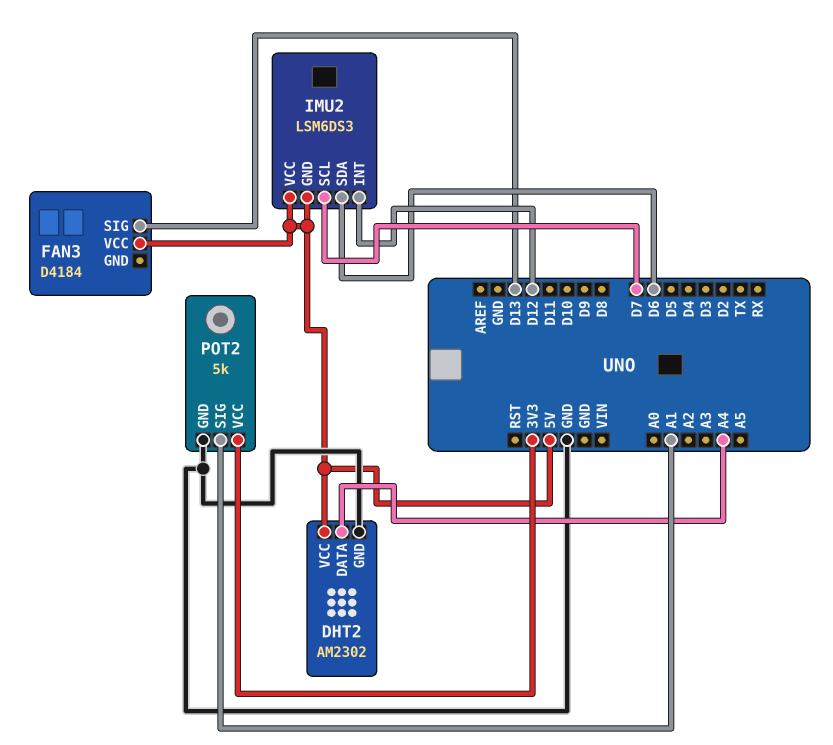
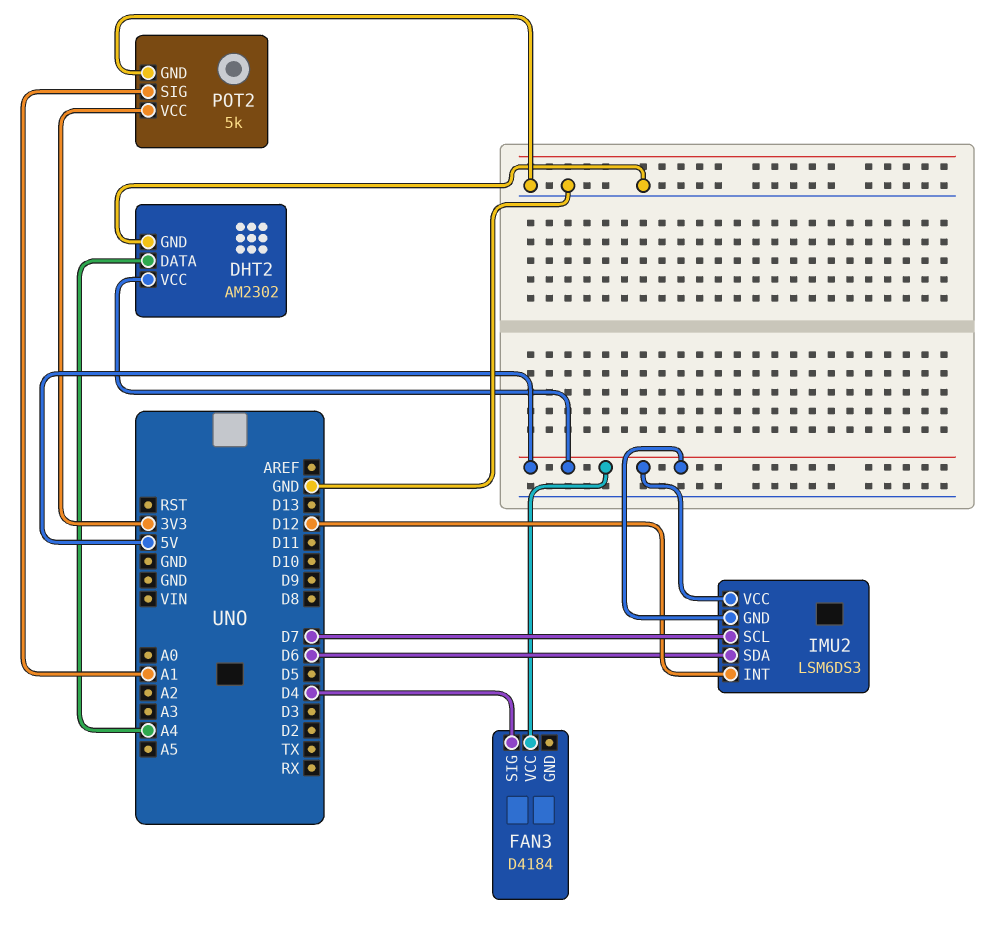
FAN3 pin SIG: D13 -> D4

